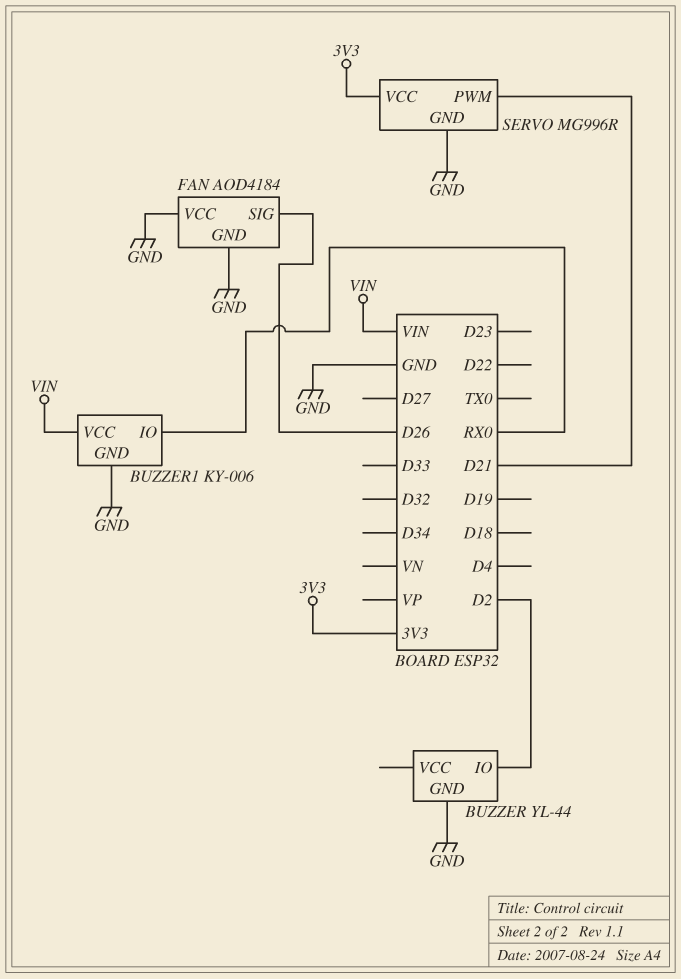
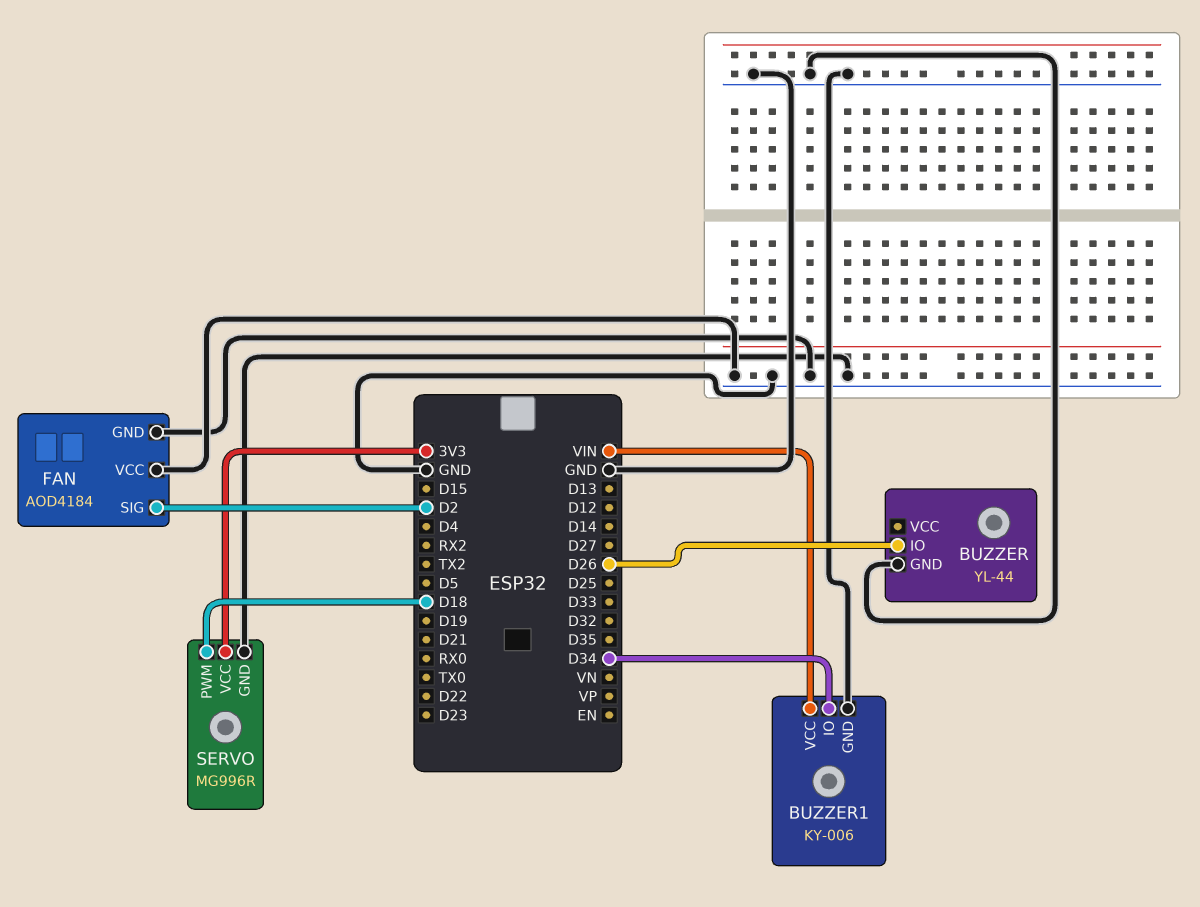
BUZZER pin IO: D2 -> D26
BUZZER1 pin IO: RX0 -> D34
FAN pin SIG: D26 -> D2
SERVO pin PWM: D21 -> D18

